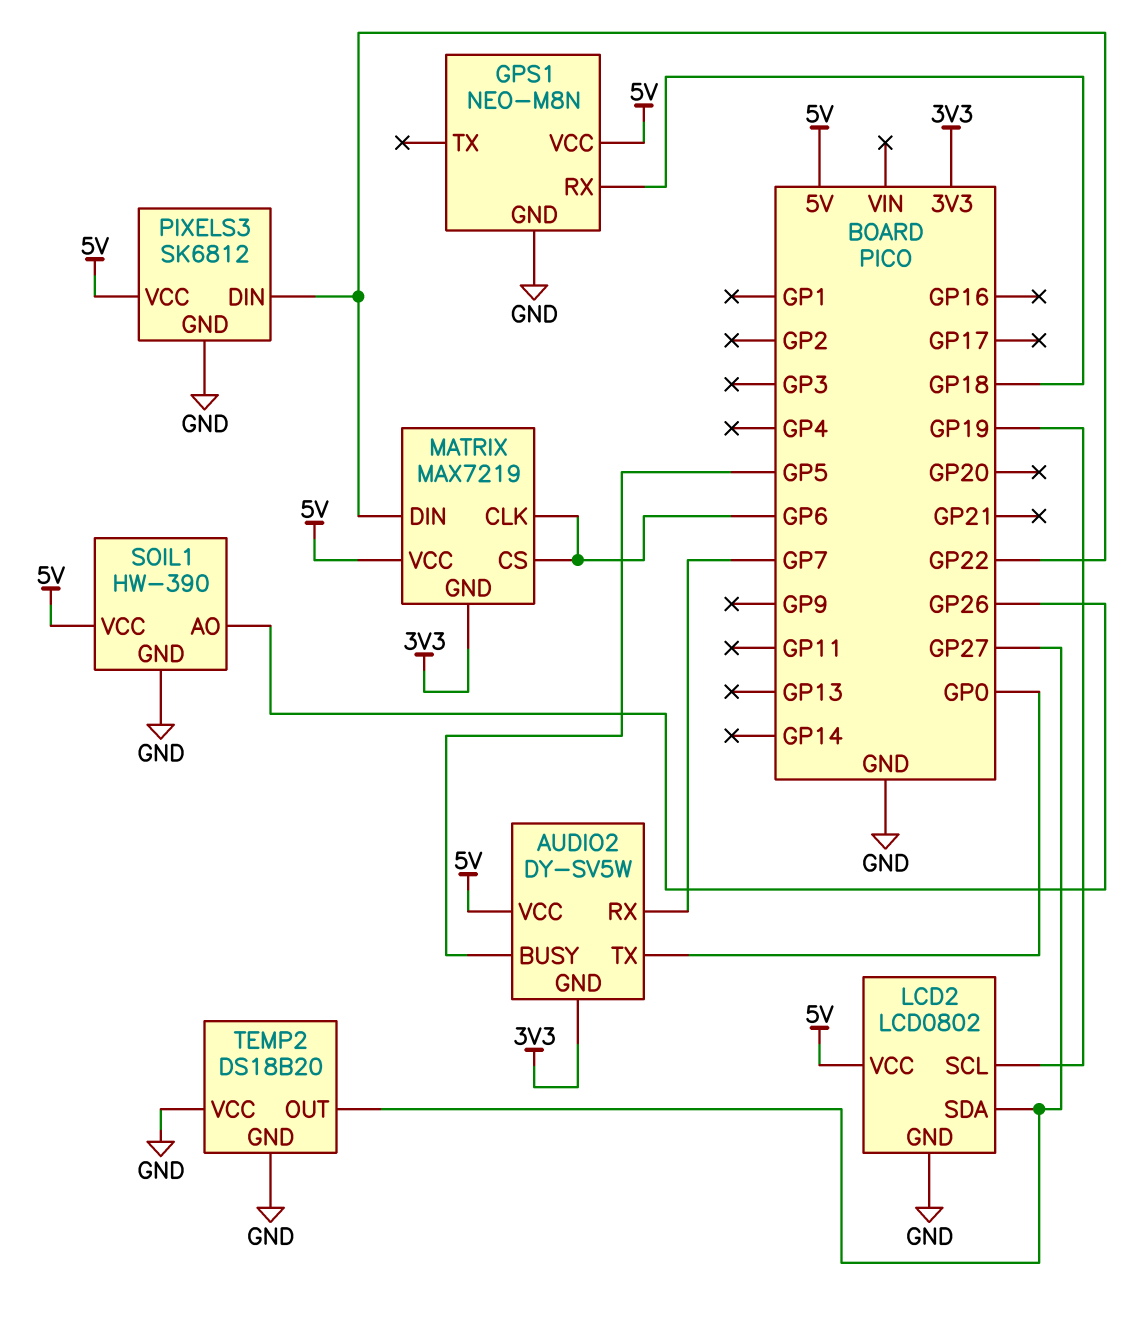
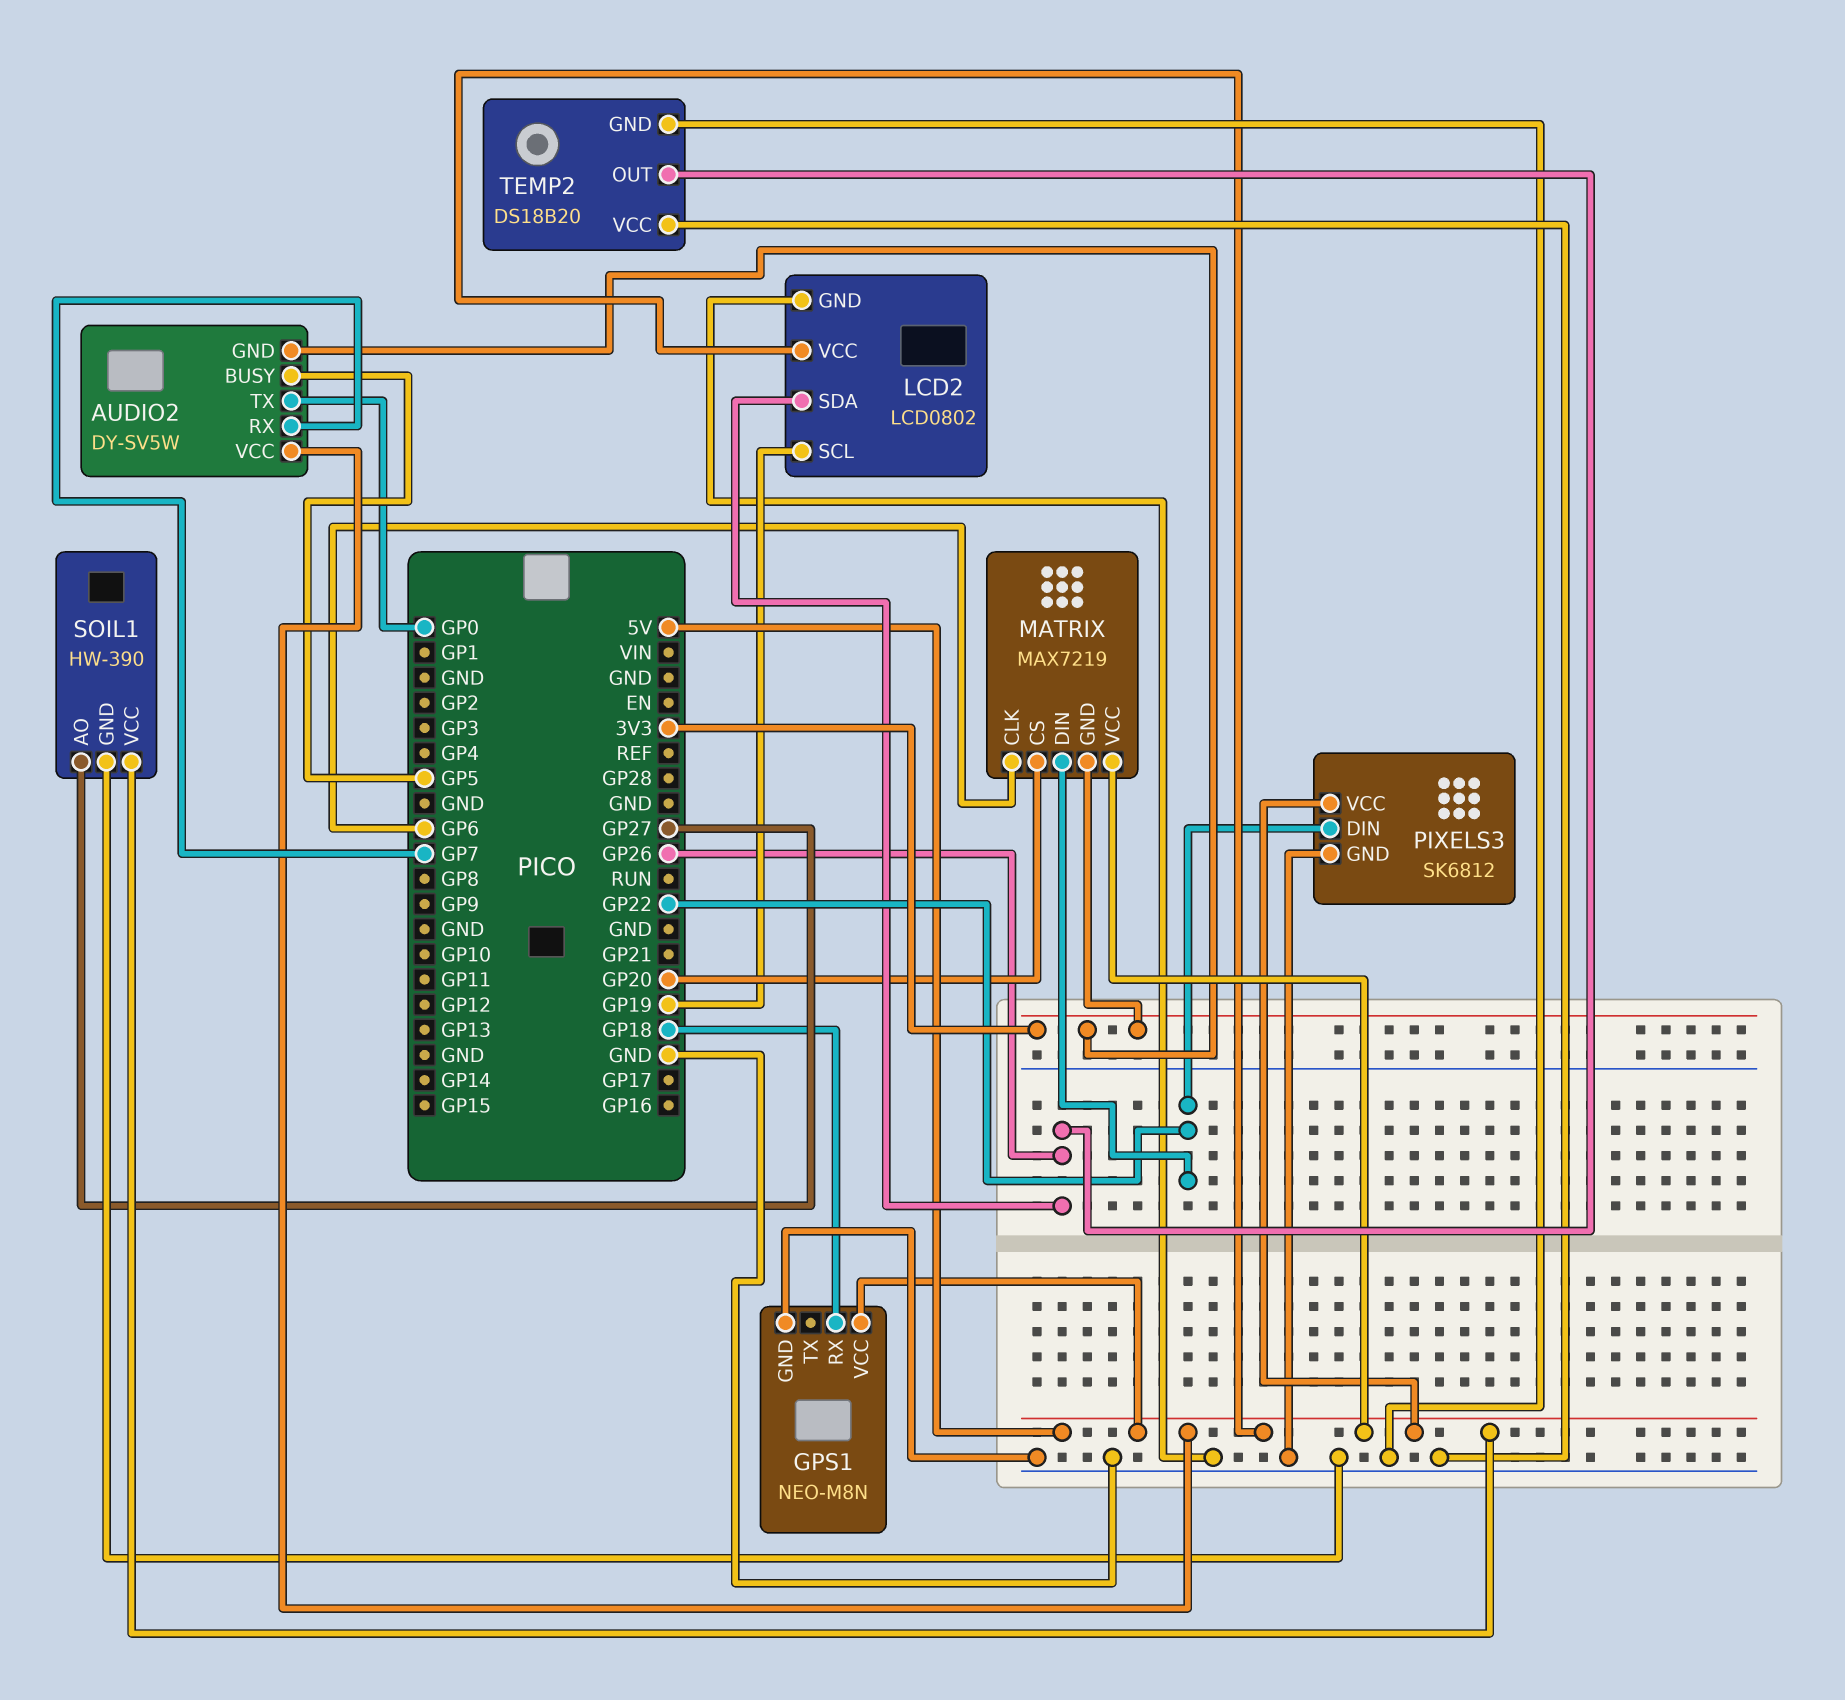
LCD2 pin SDA: GP27 -> GP26
MATRIX pin CS: GP6 -> GP20
SOIL1 pin AO: GP26 -> GP27
TEMP2 pin OUT: GP27 -> GP26

